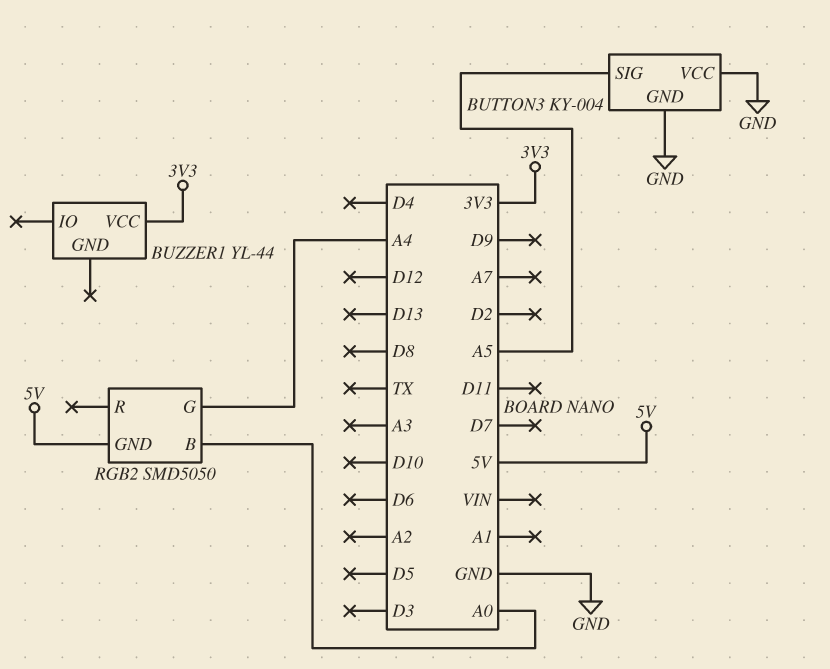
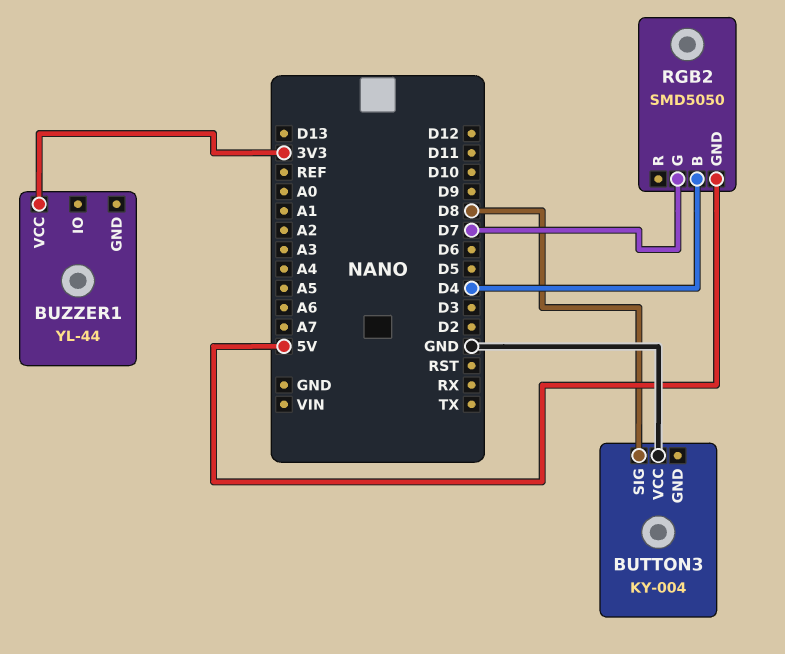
BUTTON3 pin GND: GND -> none
BUTTON3 pin SIG: A5 -> D8
RGB2 pin B: A0 -> D4
RGB2 pin G: A4 -> D7

